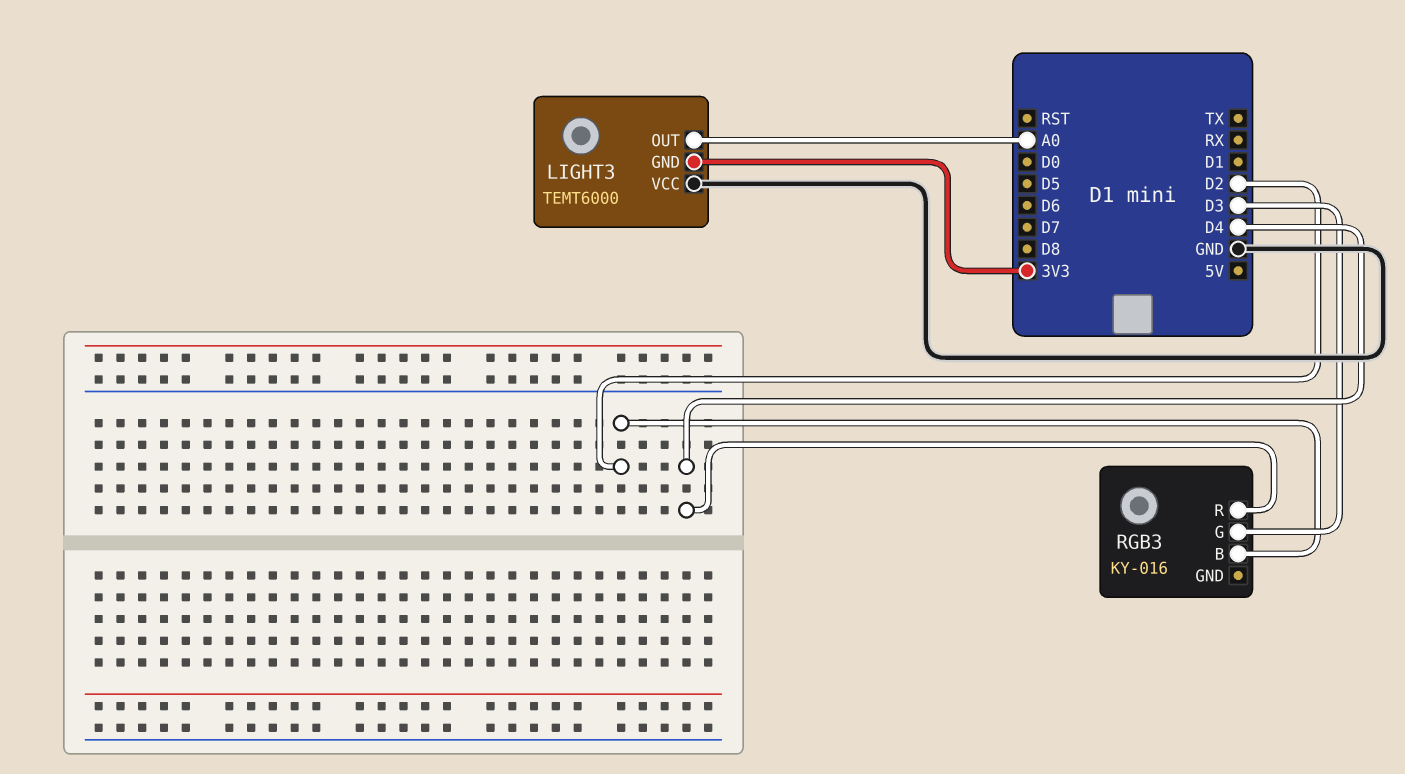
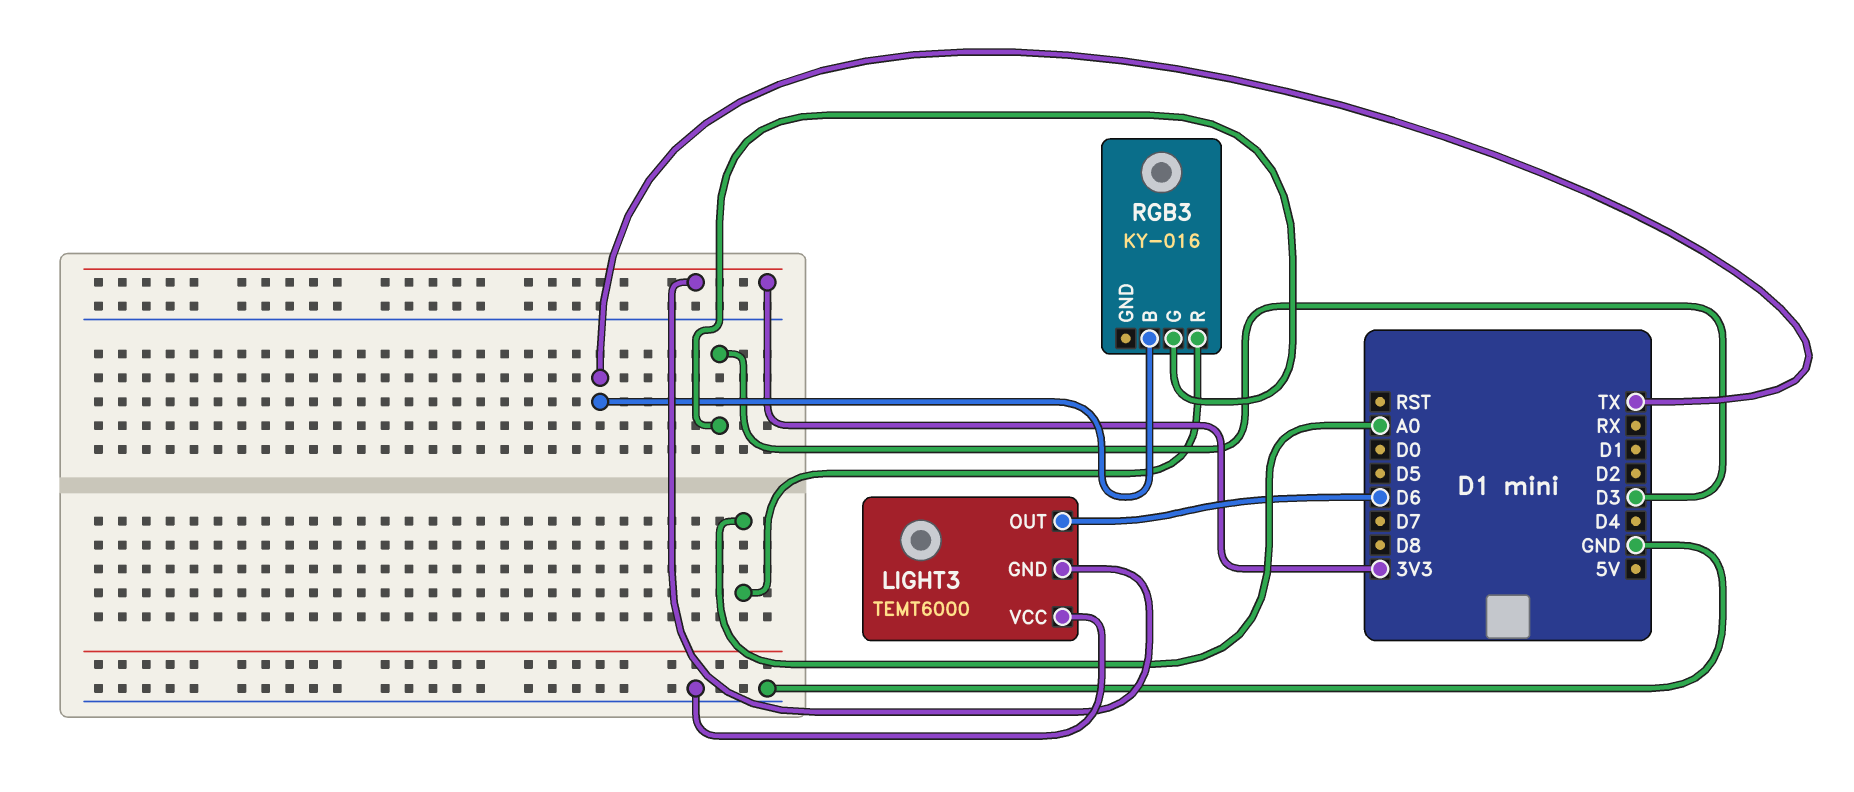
LIGHT3 pin OUT: A0 -> D6
RGB3 pin B: D2 -> TX
RGB3 pin R: D4 -> A0

